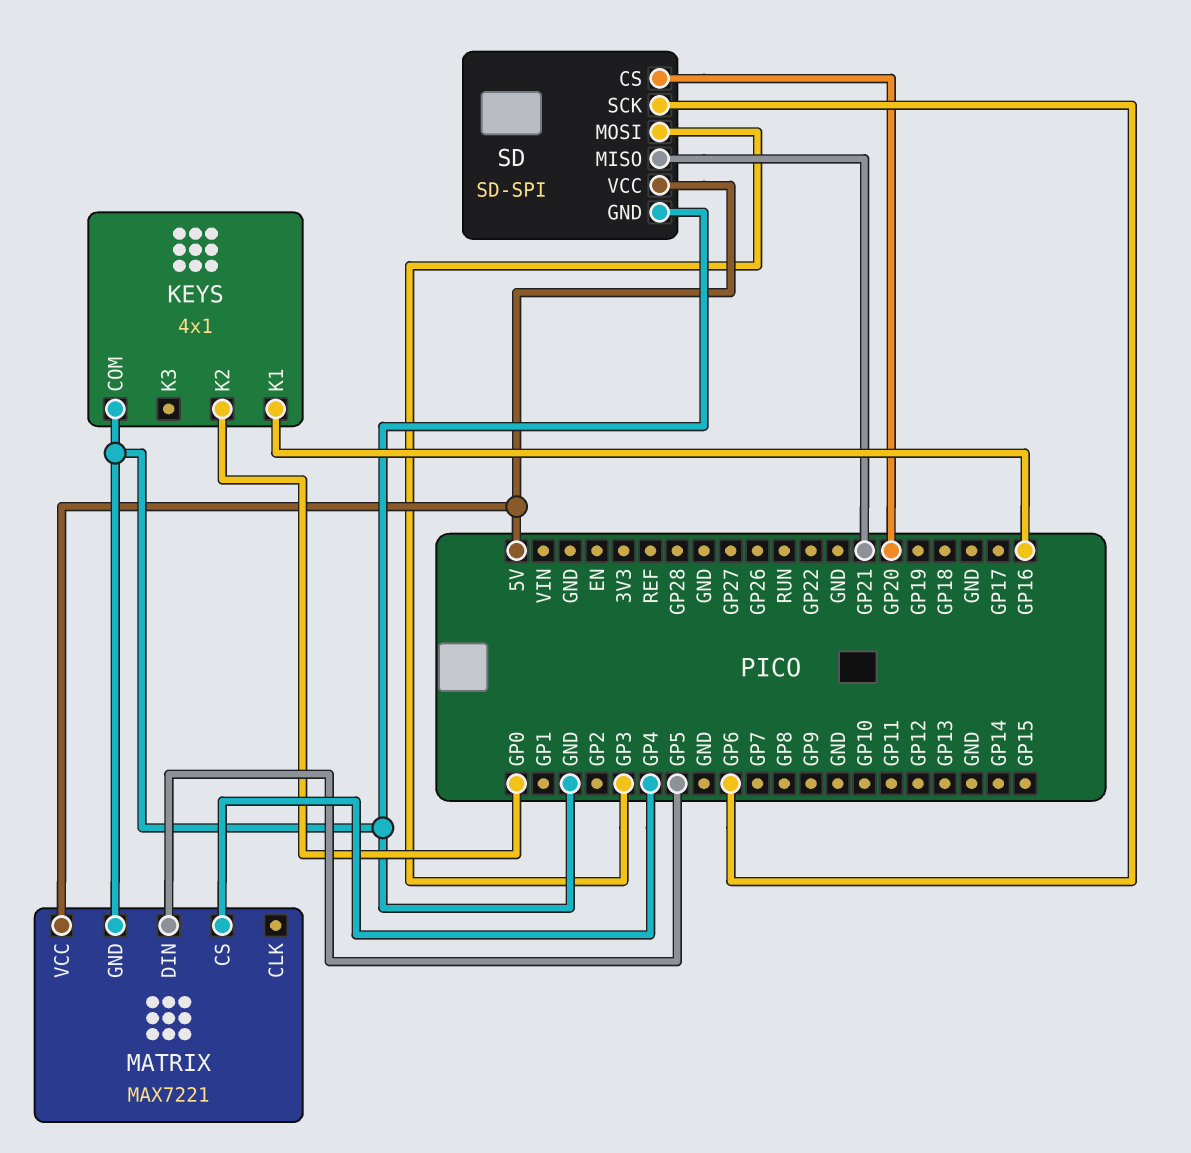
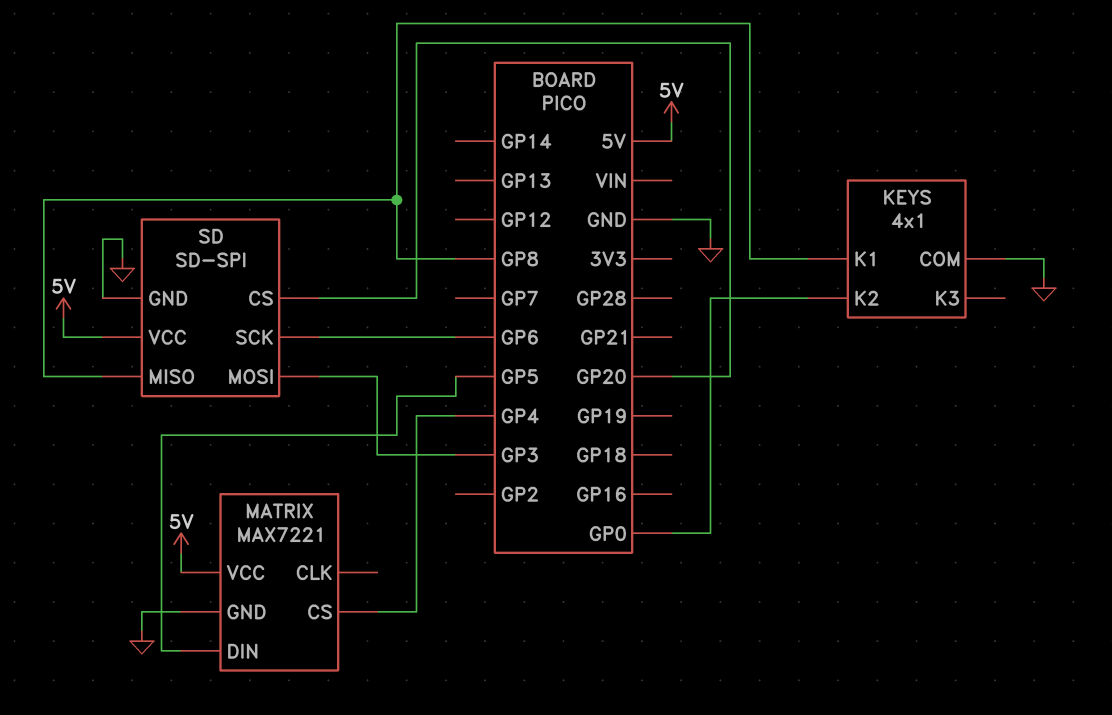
KEYS pin K1: GP16 -> GP8
SD pin MISO: GP21 -> GP8

